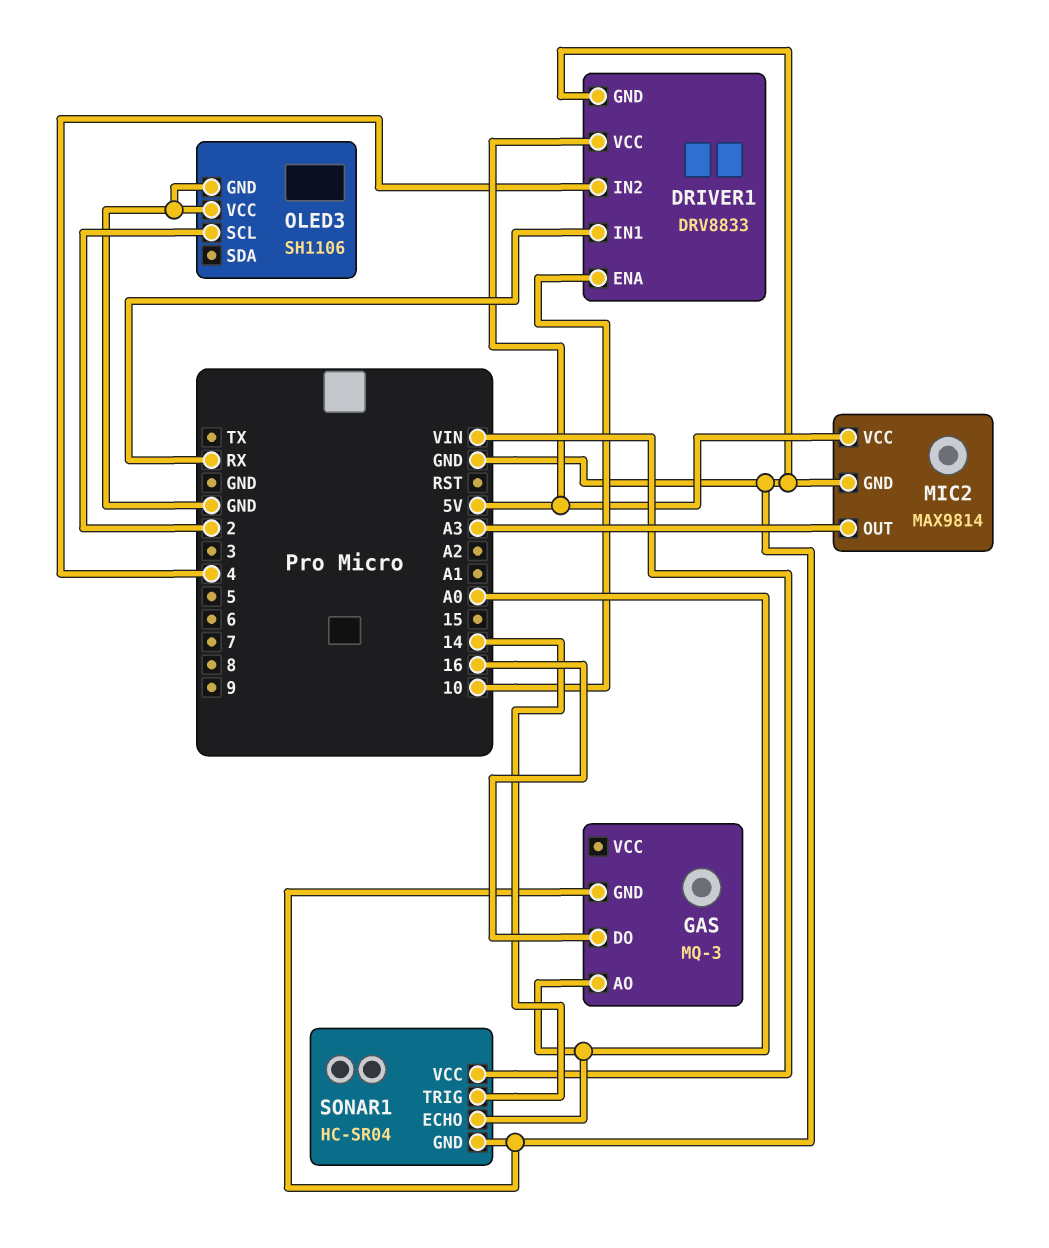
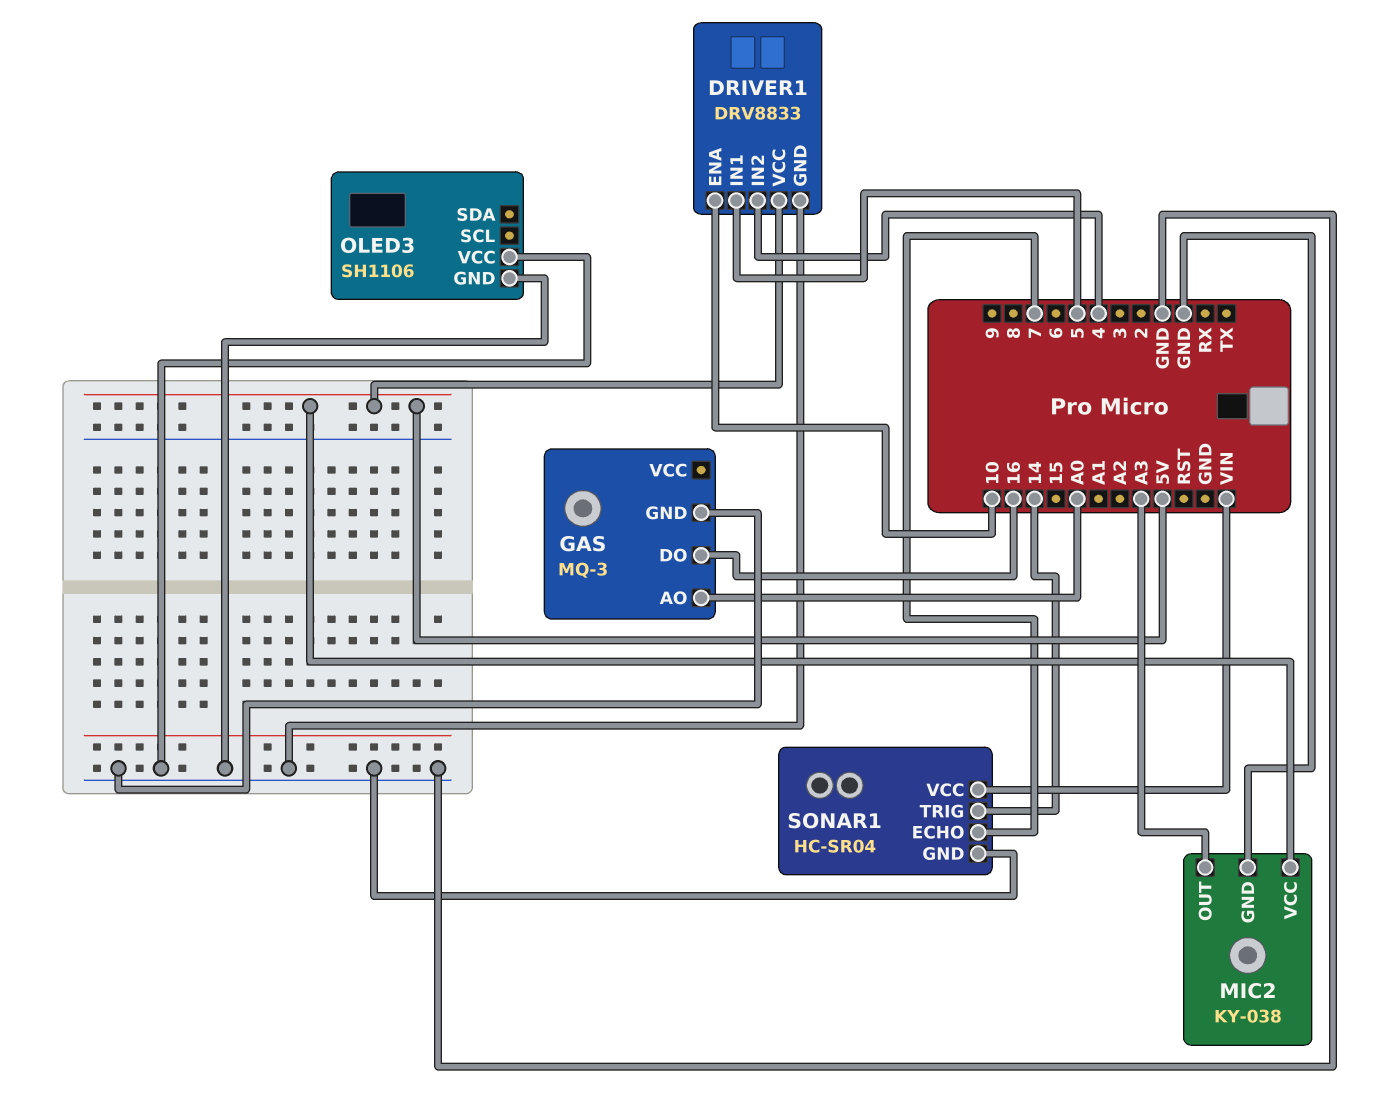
DRIVER1 pin IN1: RX -> 5
MIC2: MAX9814 -> KY-038
OLED3 pin SCL: 2 -> none
SONAR1 pin ECHO: A0 -> 7

